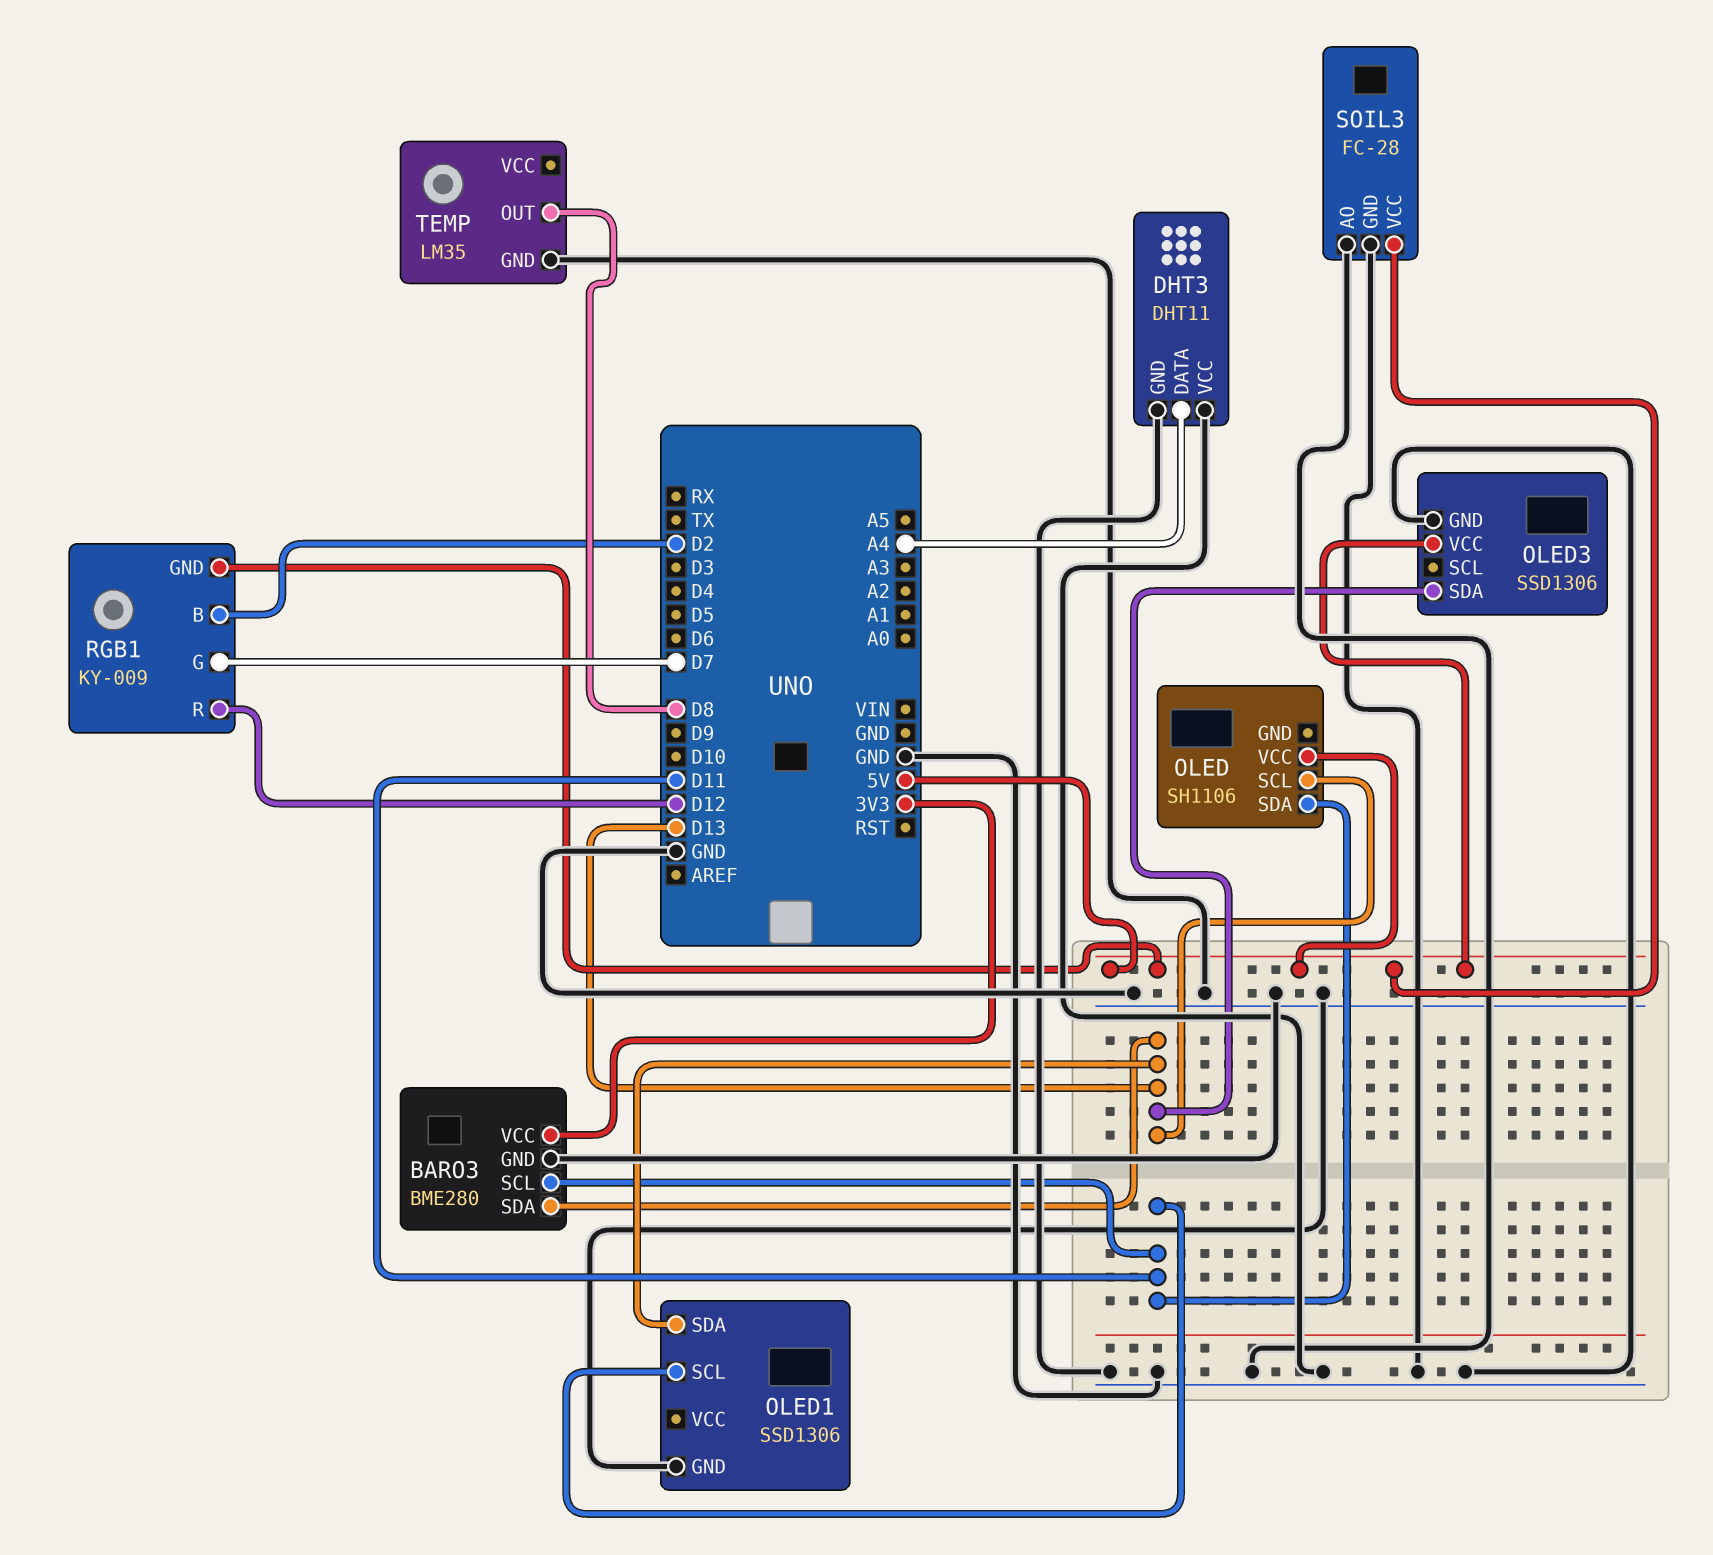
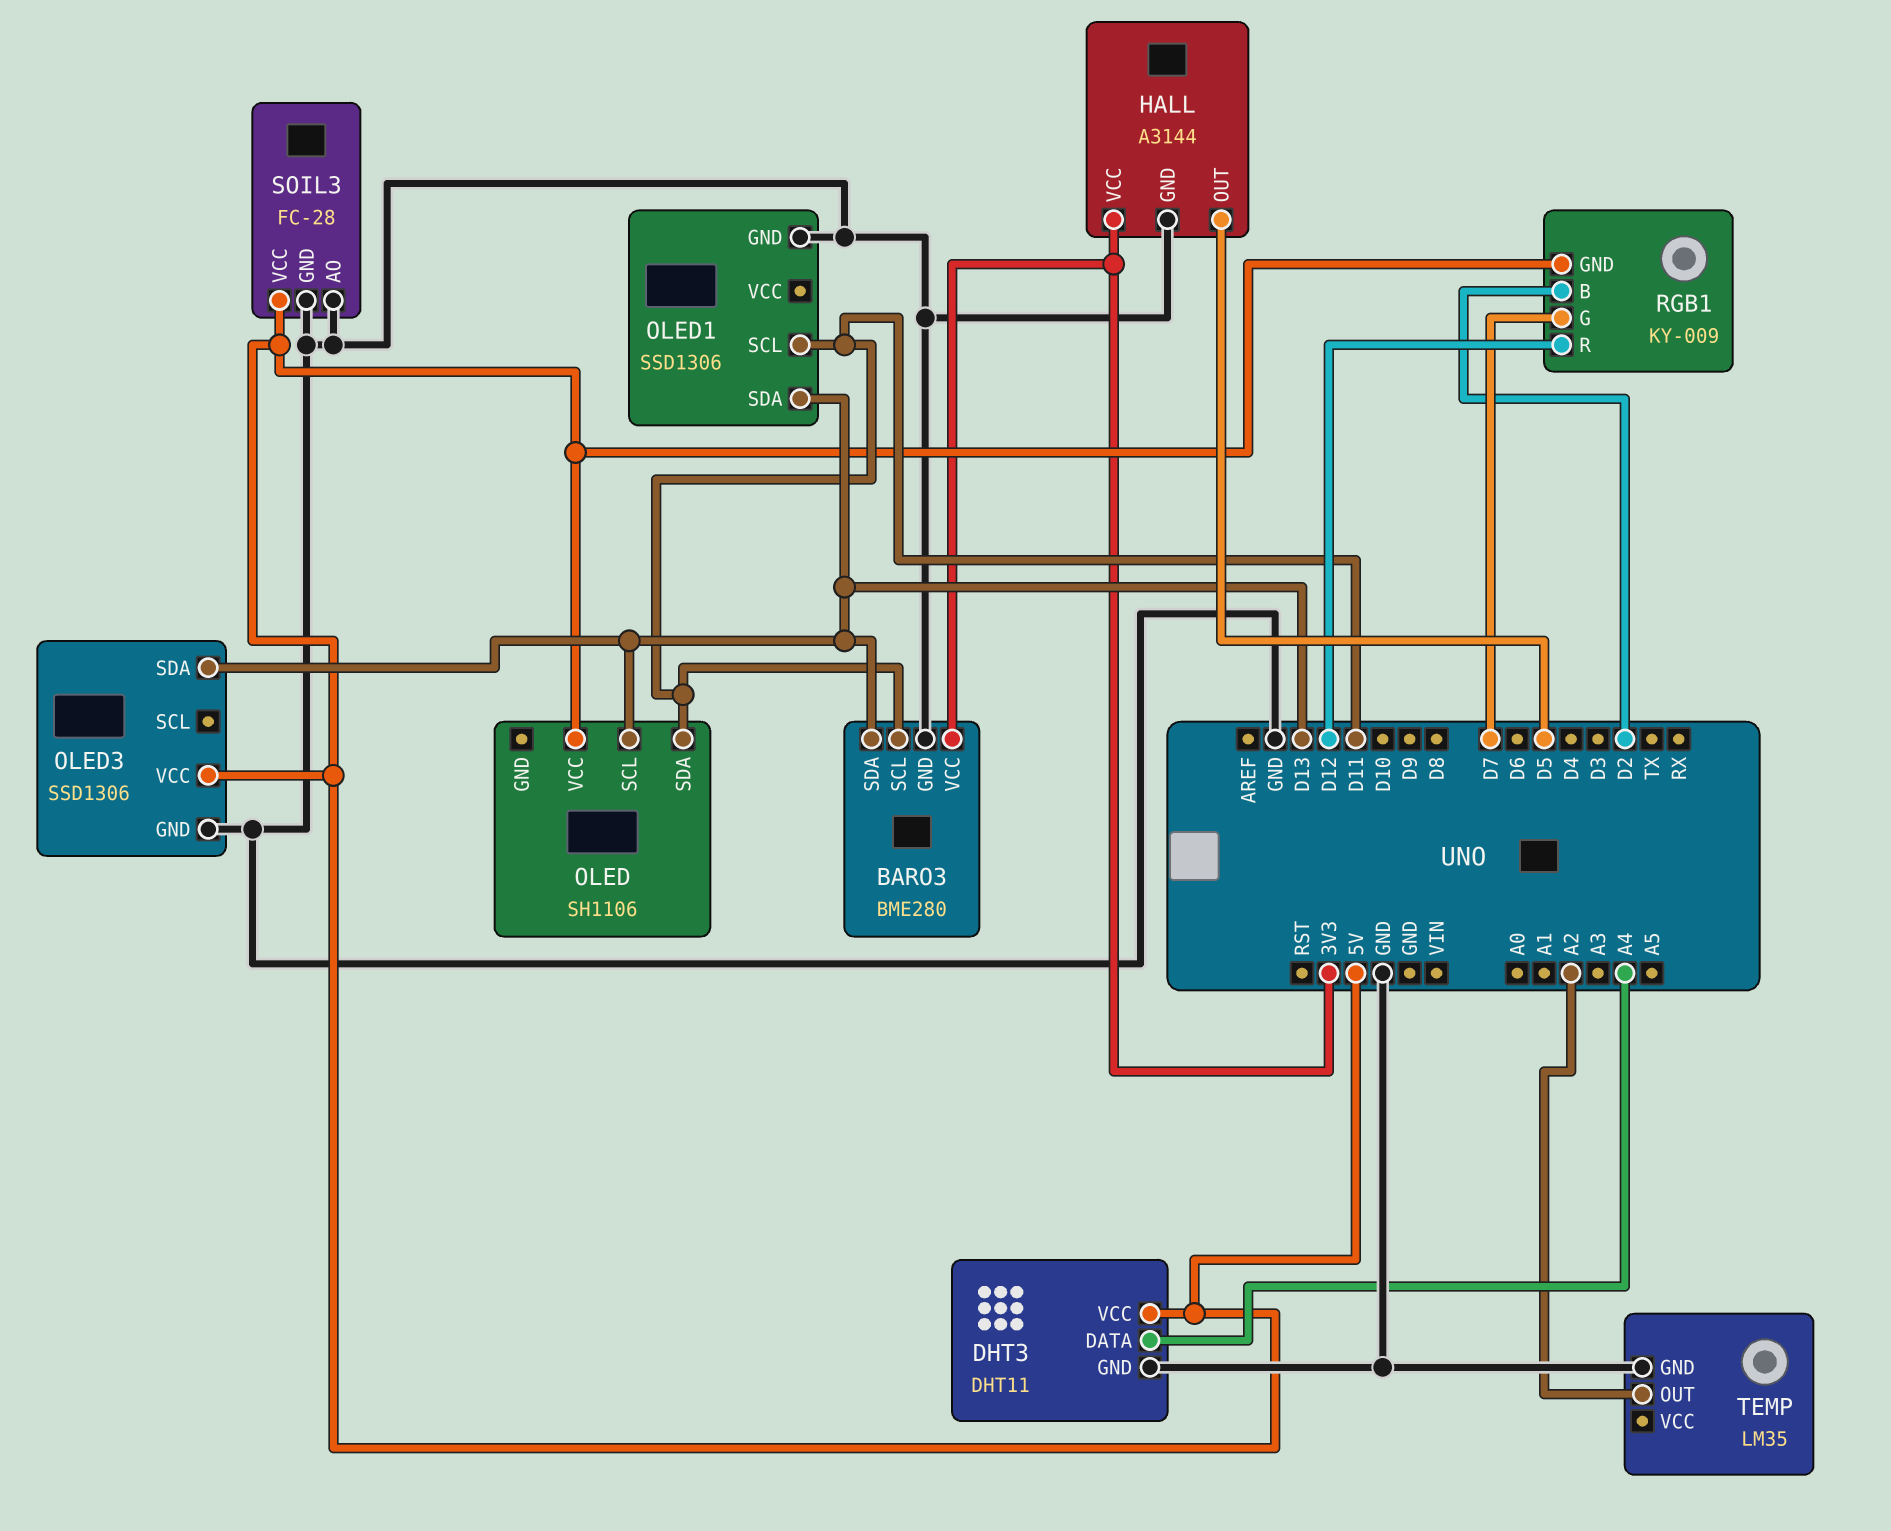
DHT3 pin VCC: GND -> 5V
HALL: none -> A3144
HALL pin GND: none -> GND
HALL pin OUT: none -> D5
HALL pin VCC: none -> 3V3
TEMP pin OUT: D8 -> A2

